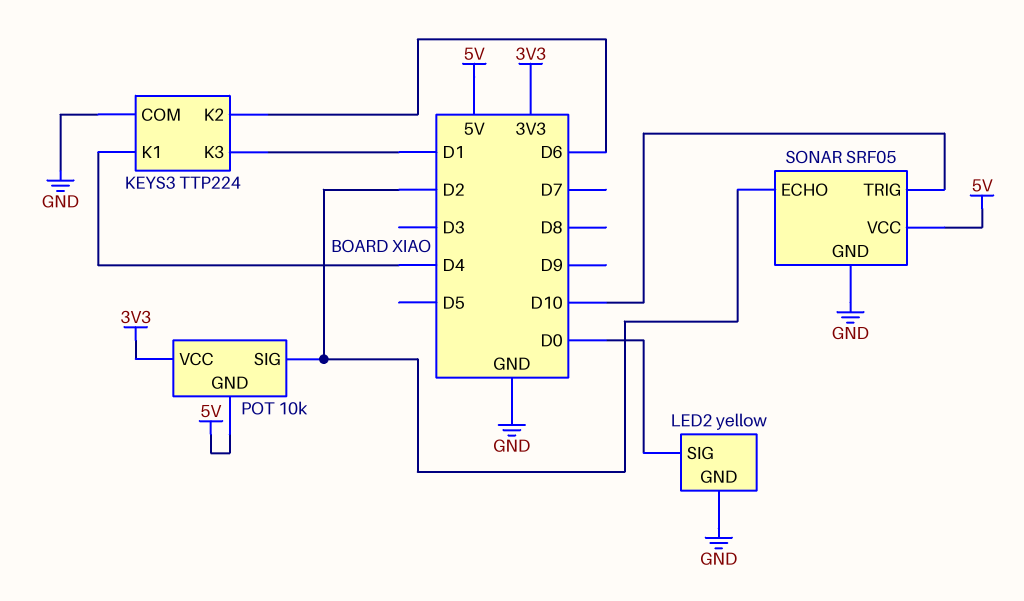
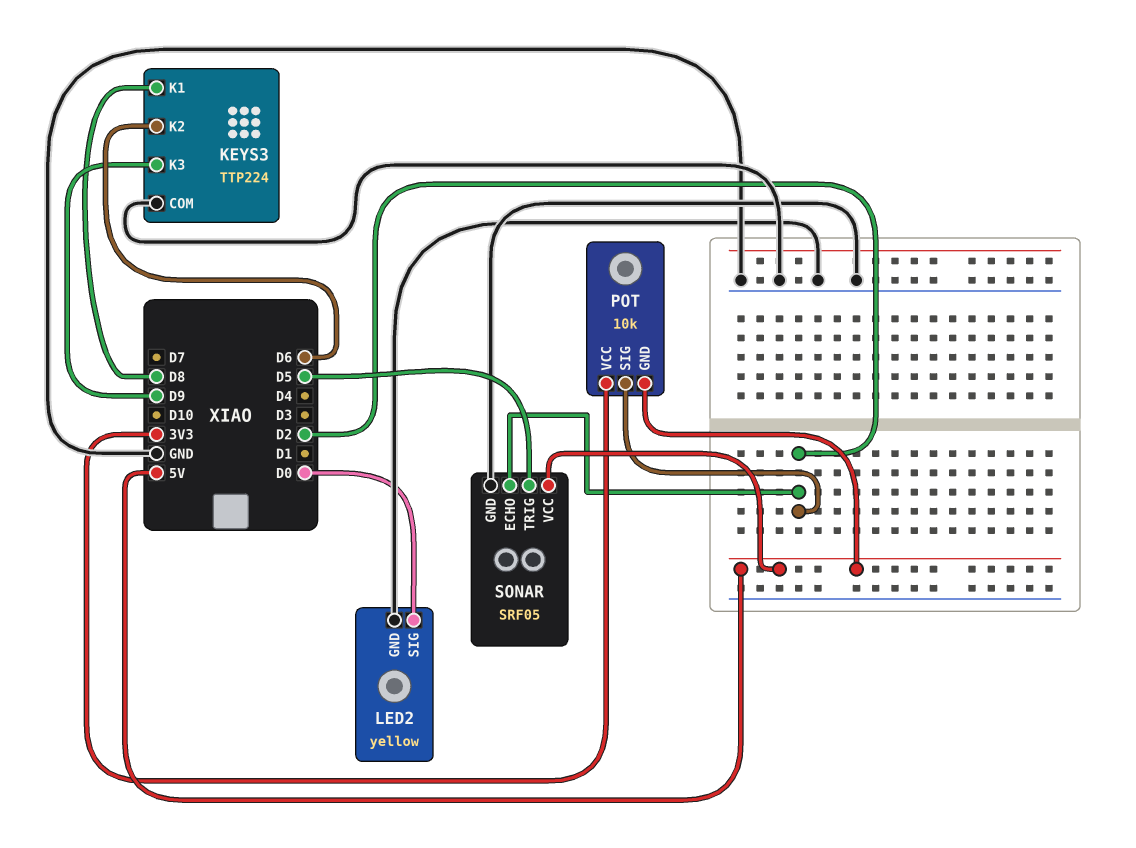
KEYS3 pin K1: D4 -> D8
KEYS3 pin K3: D1 -> D9
SONAR pin TRIG: D10 -> D5

